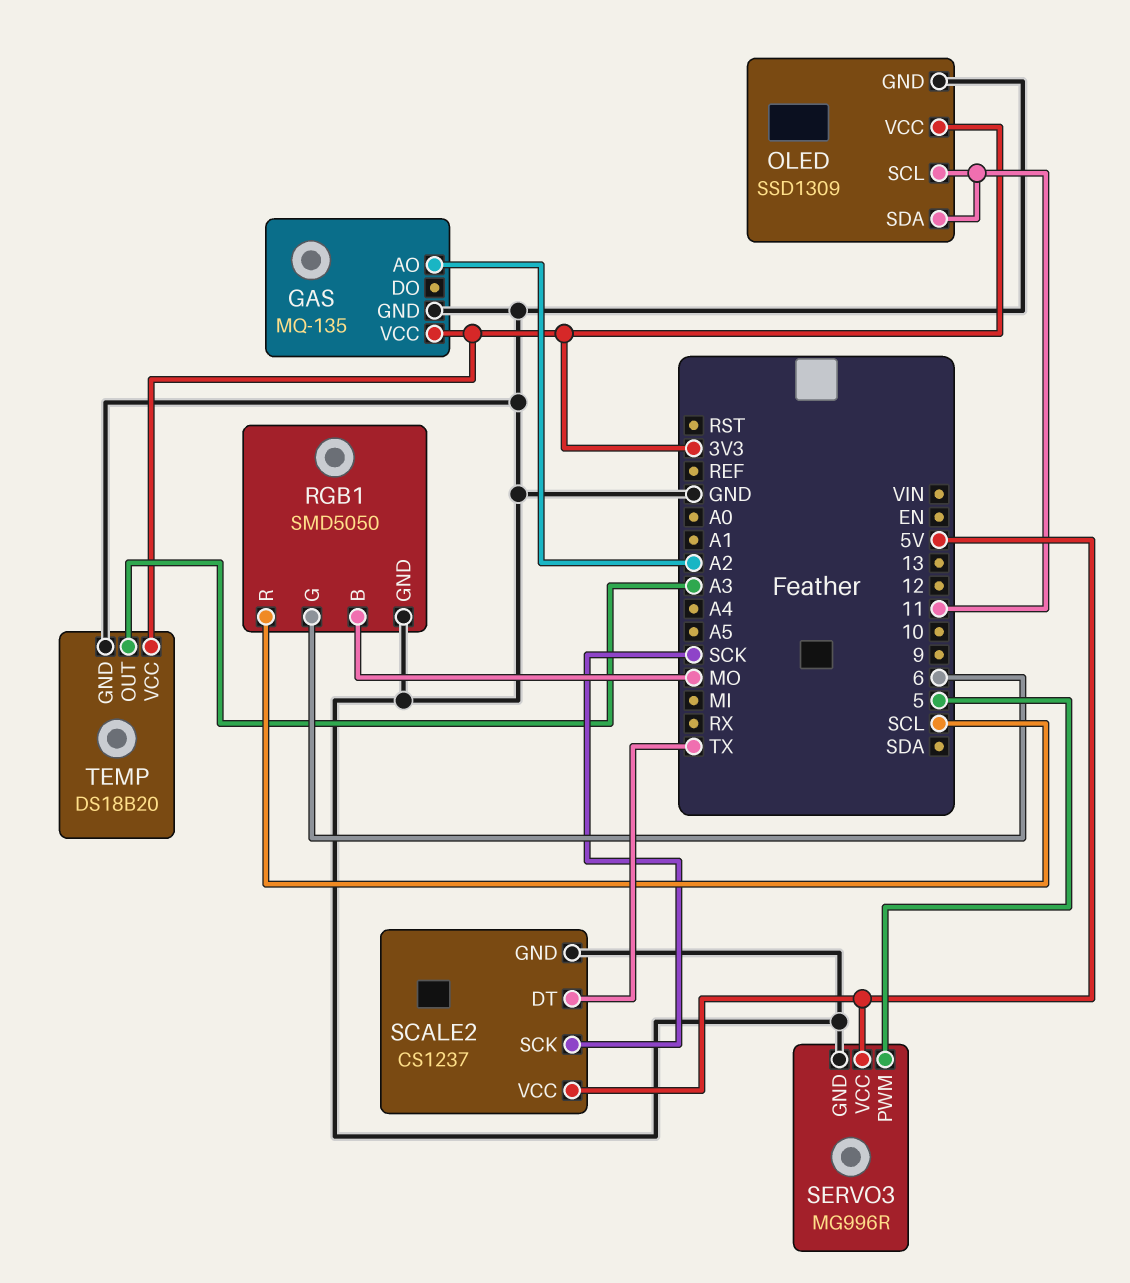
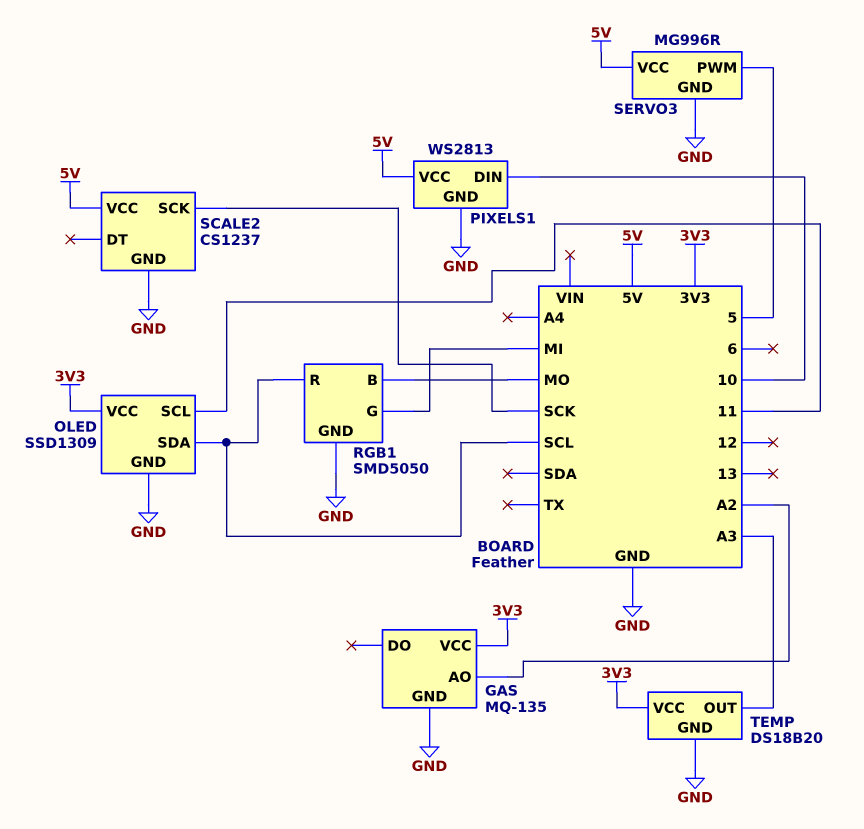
OLED pin SDA: 11 -> SCL
PIXELS1: none -> WS2813
PIXELS1 pin DIN: none -> 10
PIXELS1 pin GND: none -> GND
PIXELS1 pin VCC: none -> 5V
RGB1 pin G: 6 -> MI
SCALE2 pin DT: TX -> none

